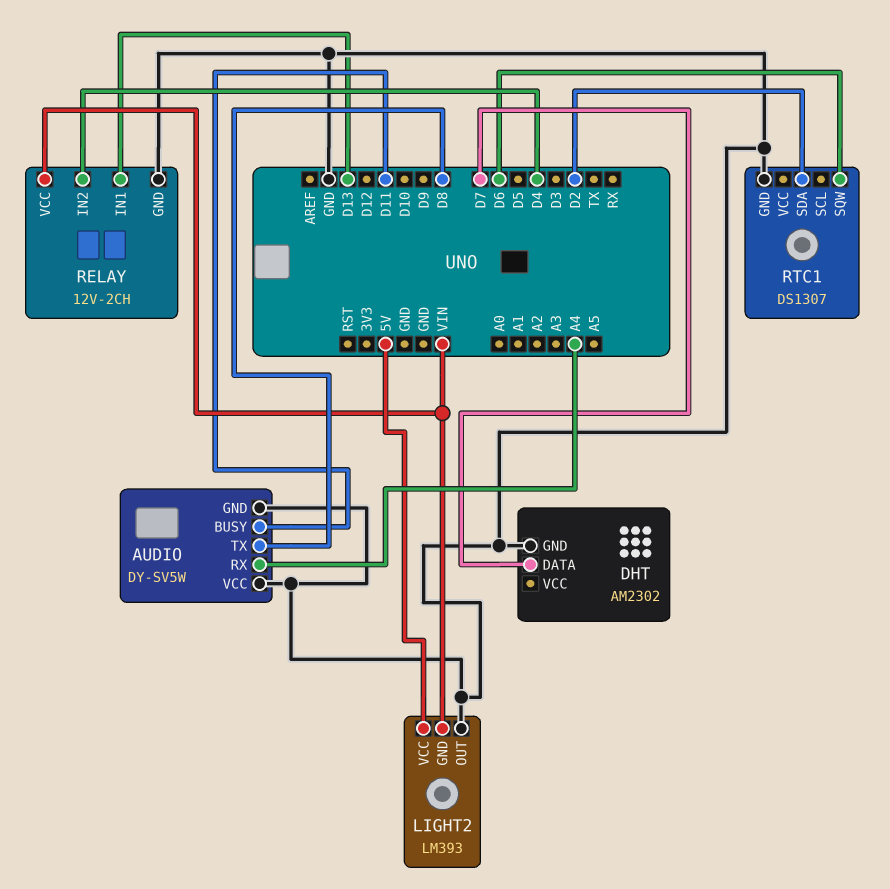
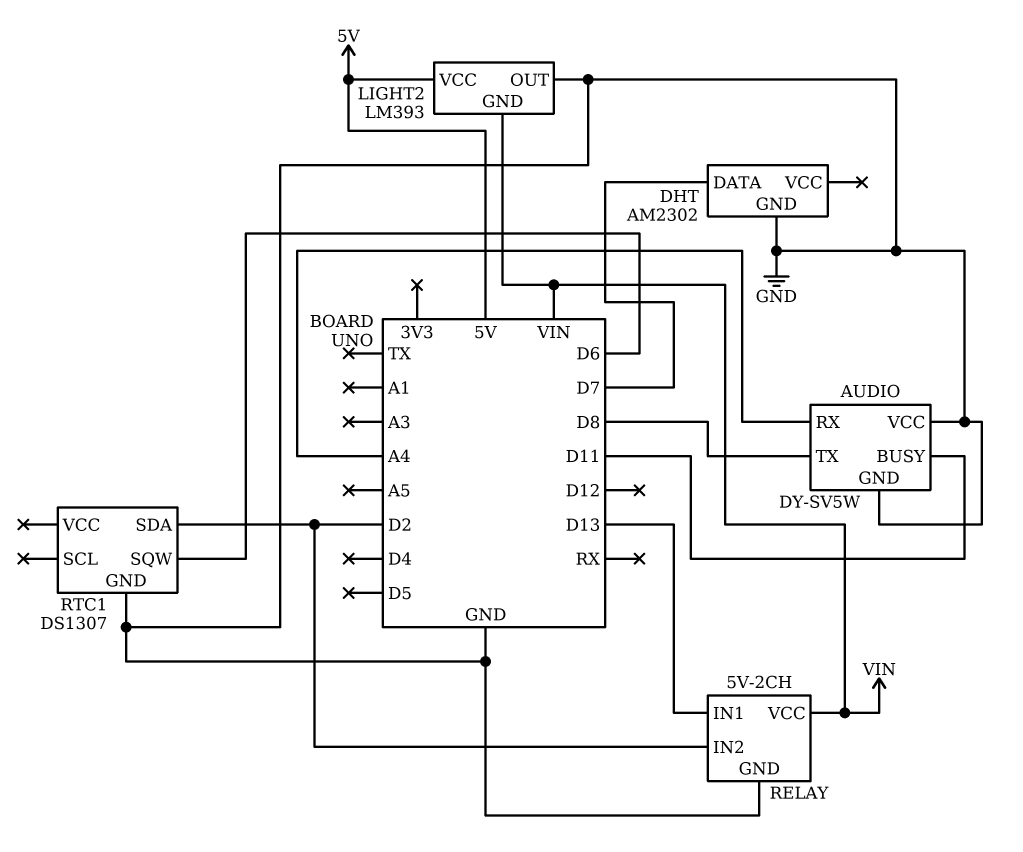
RELAY: 12V-2CH -> 5V-2CH
RELAY pin IN2: D4 -> D2

